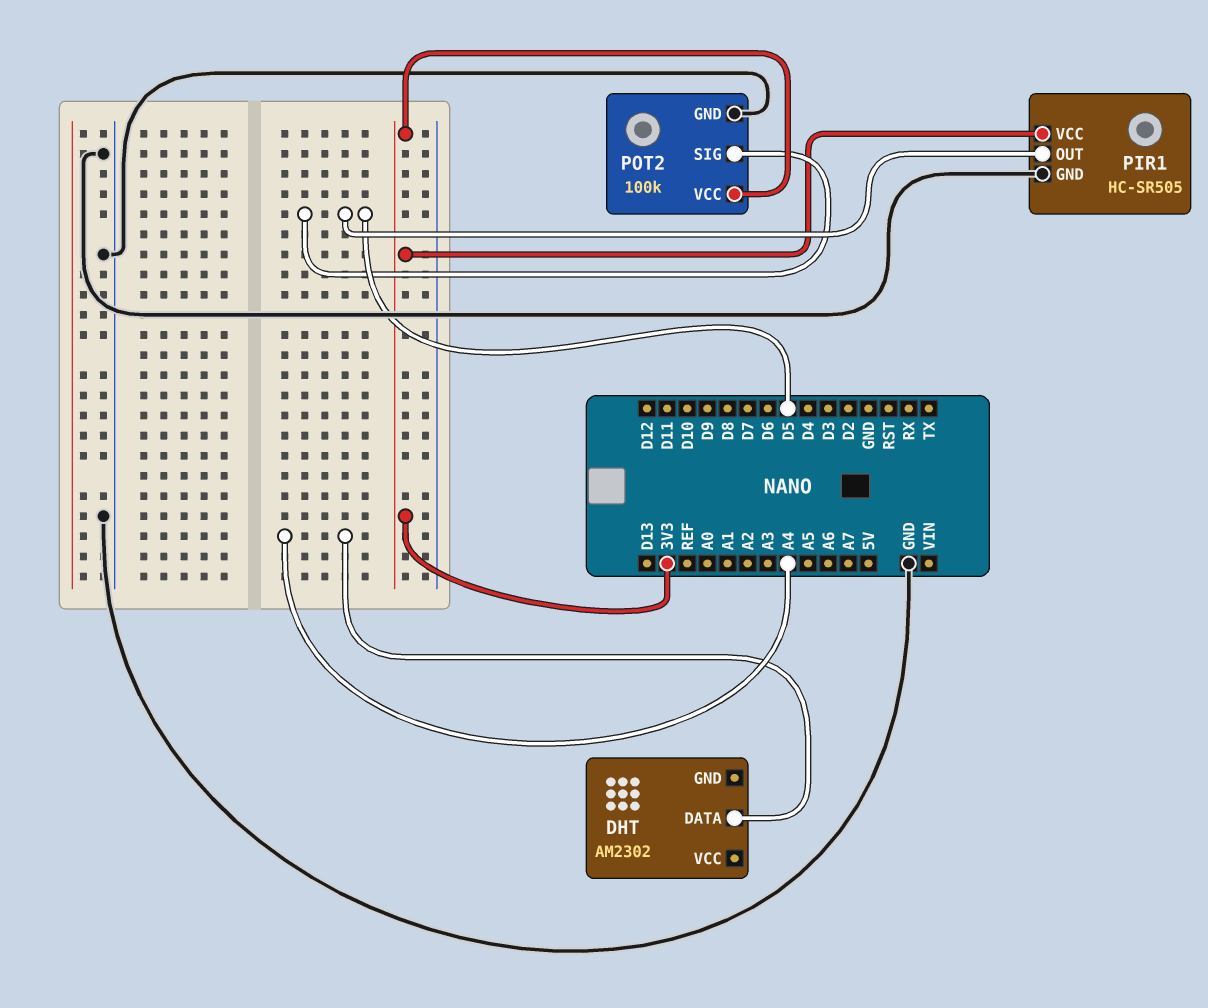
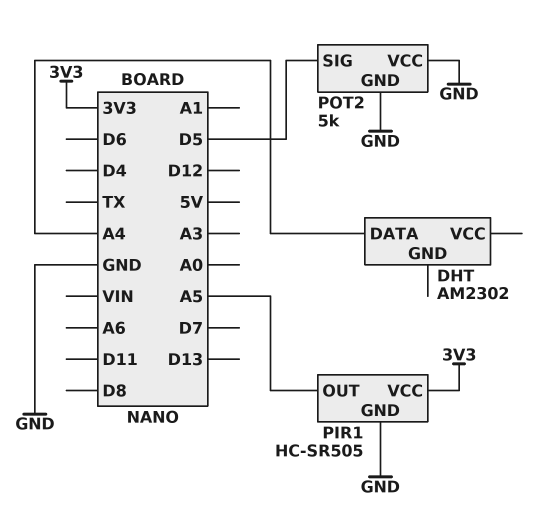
PIR1 pin OUT: D5 -> A5
POT2: 100k -> 5k
POT2 pin VCC: 3V3 -> GND

